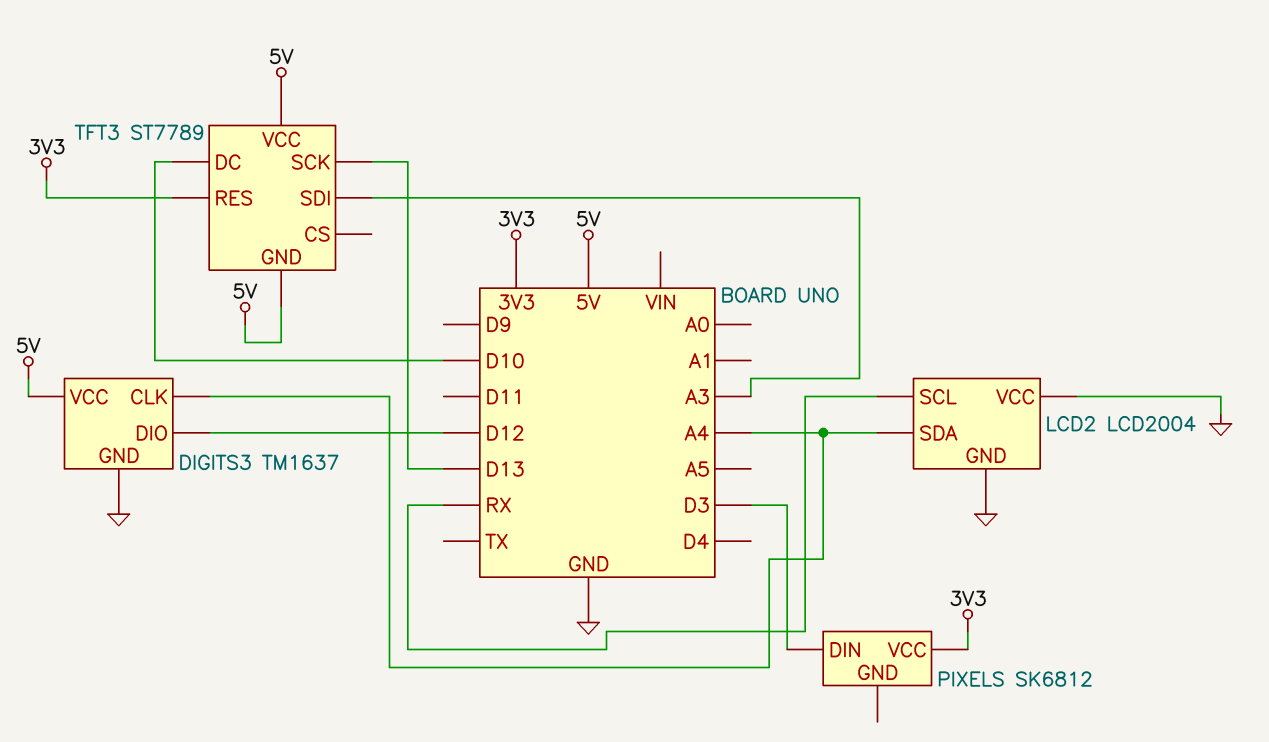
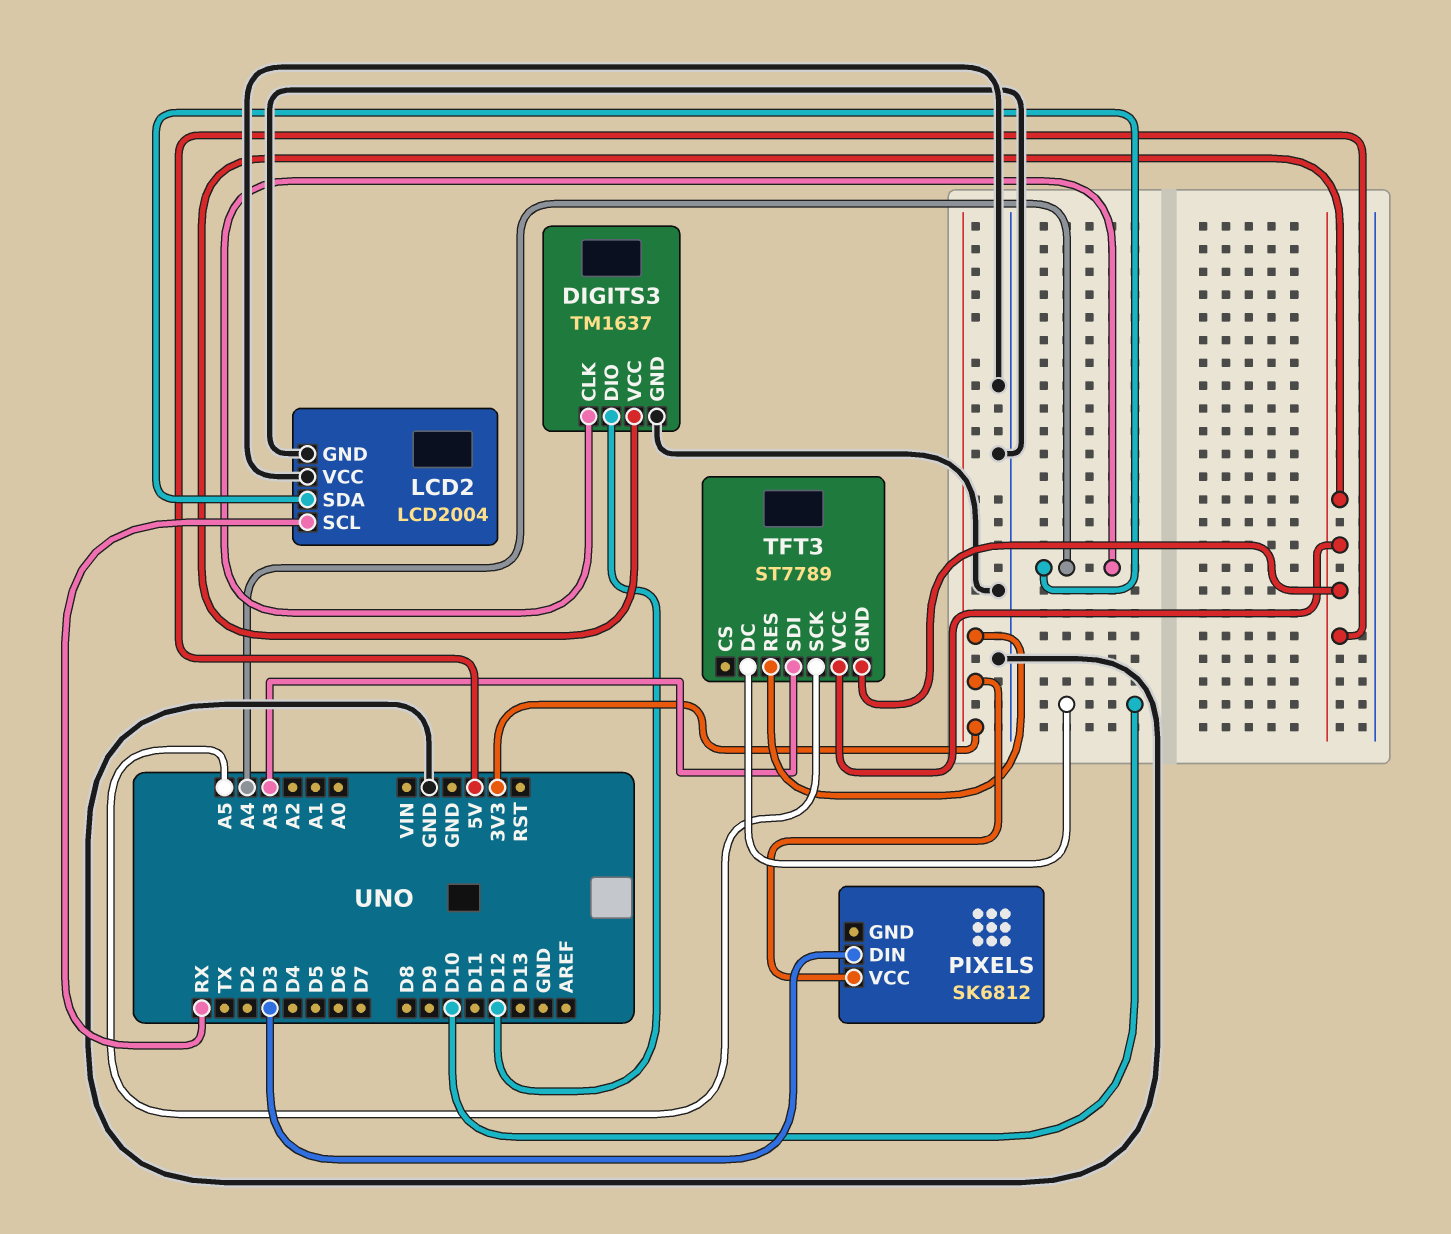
TFT3 pin SCK: D13 -> A5

